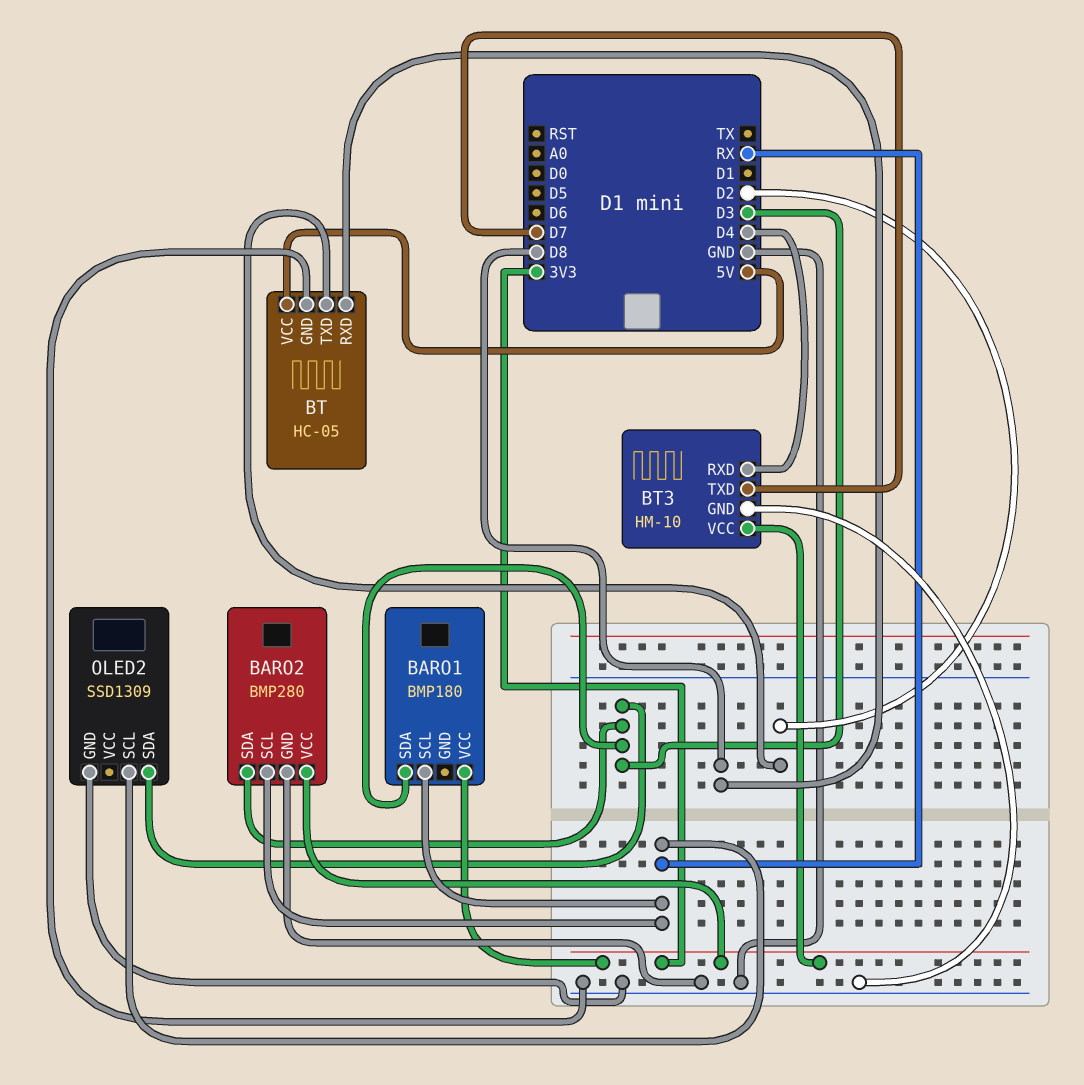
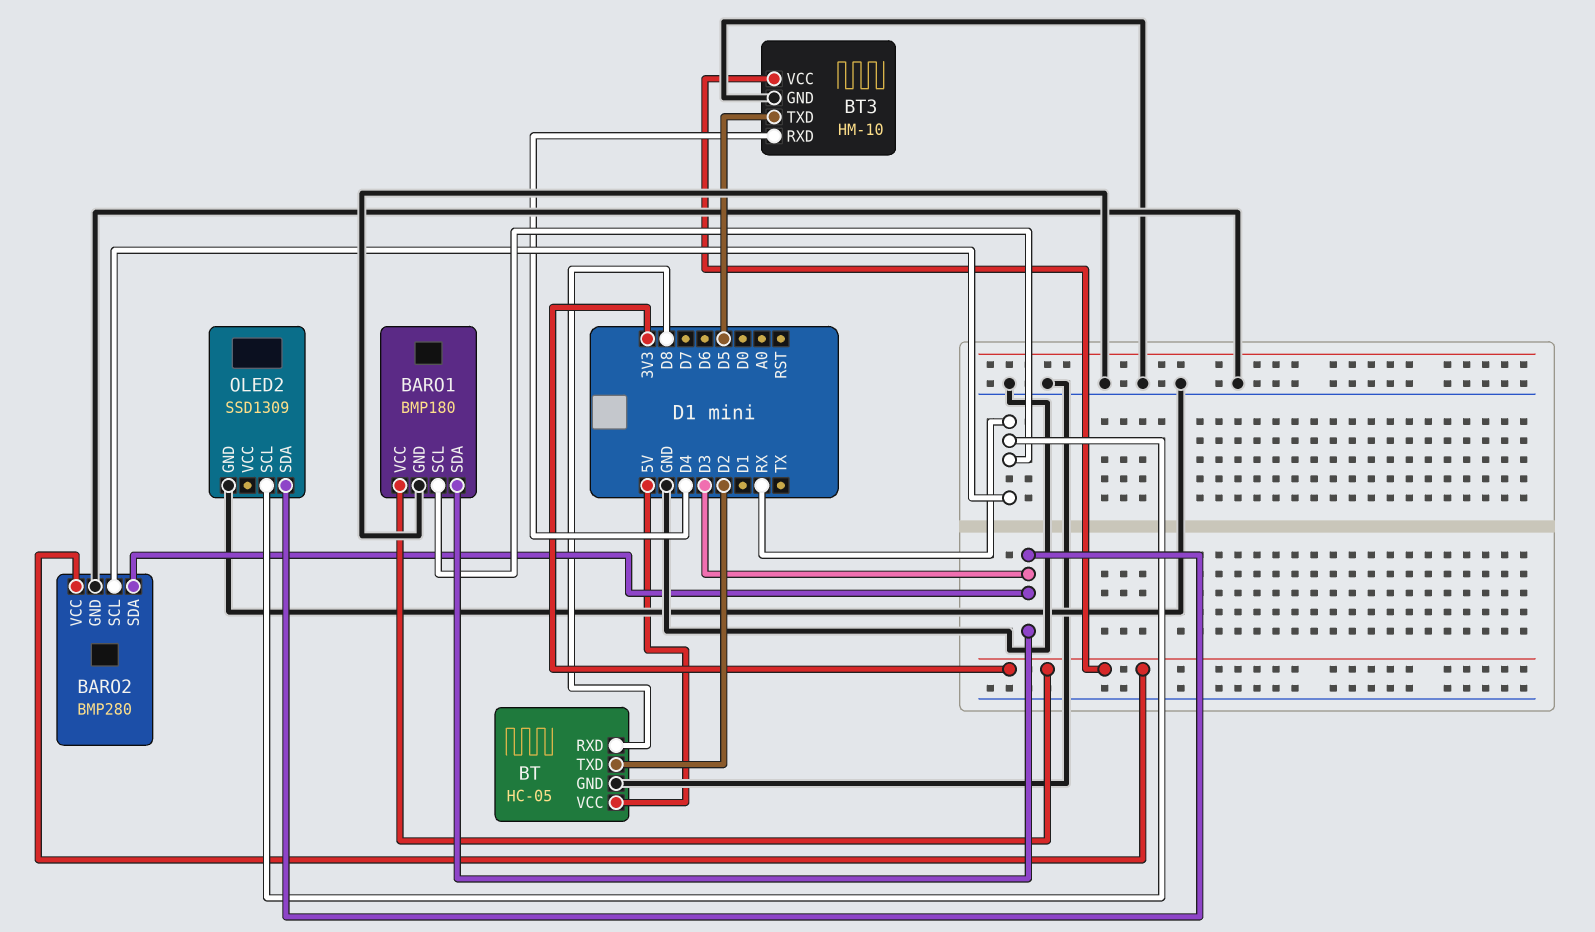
BARO1 pin GND: none -> GND
BT3 pin TXD: D7 -> D5

